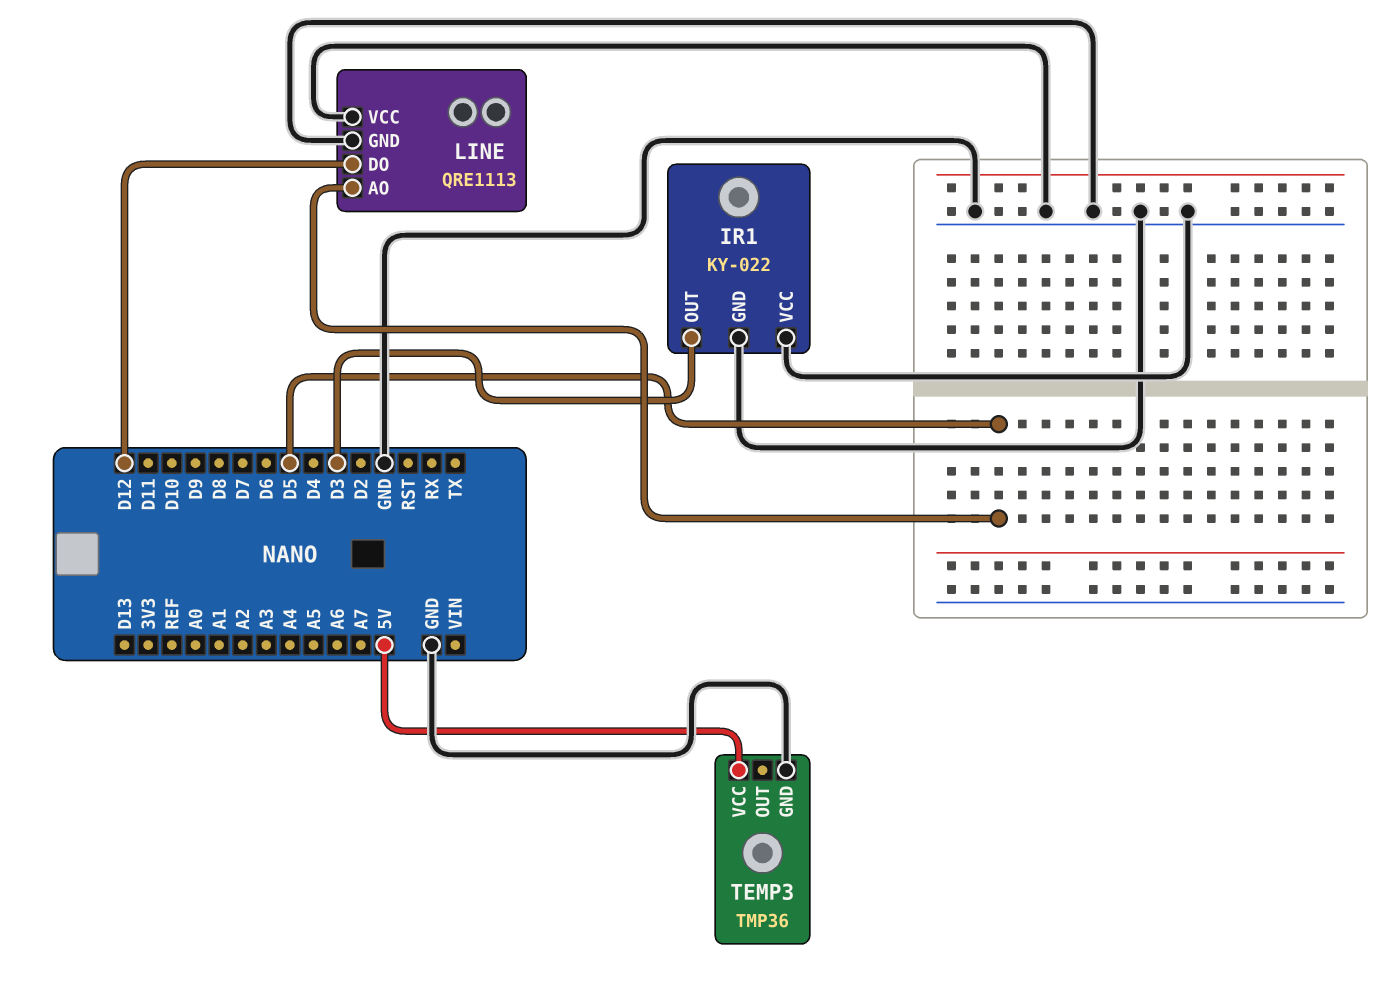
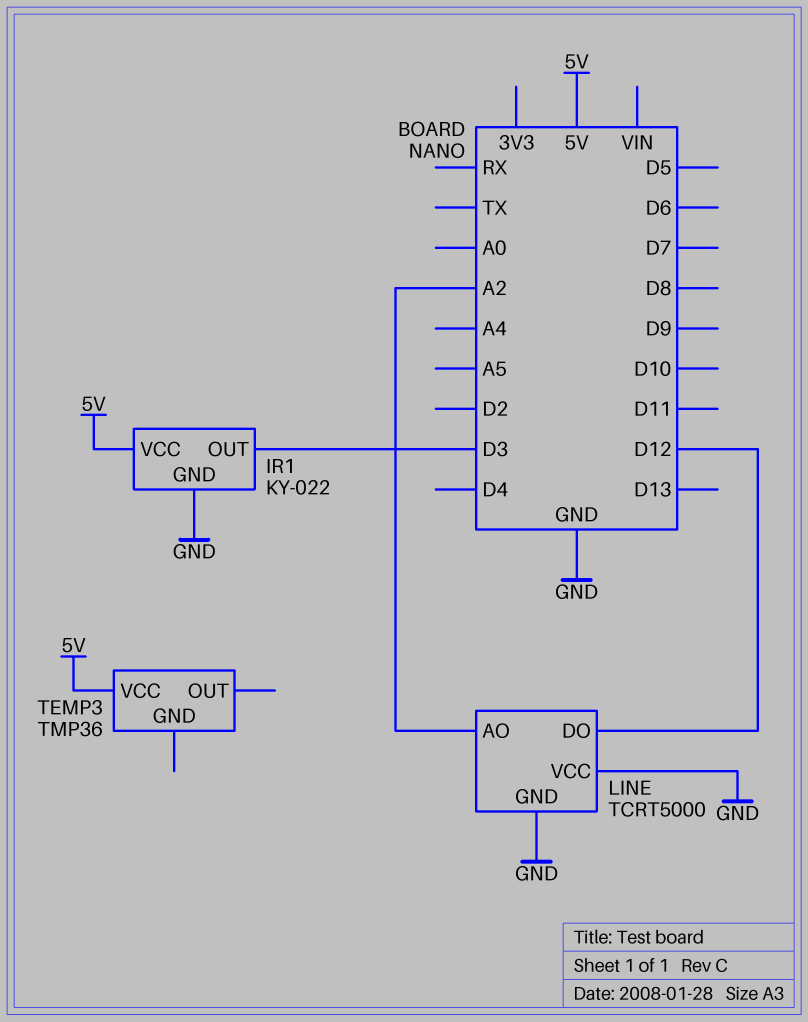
IR1 pin VCC: GND -> 5V
LINE: QRE1113 -> TCRT5000
LINE pin AO: D5 -> A2
TEMP3 pin GND: GND -> none

